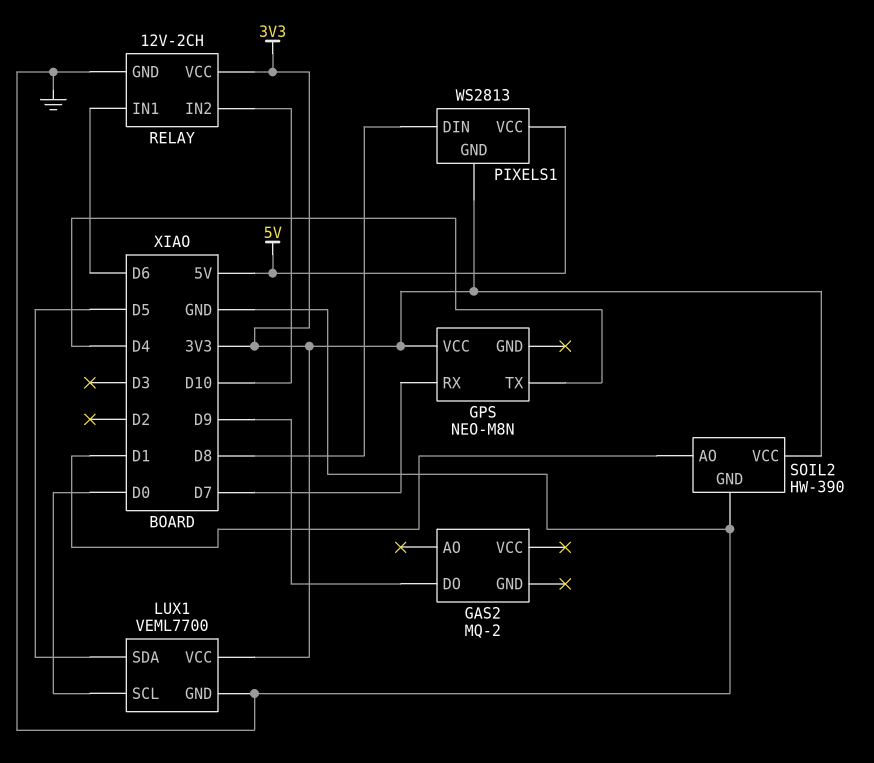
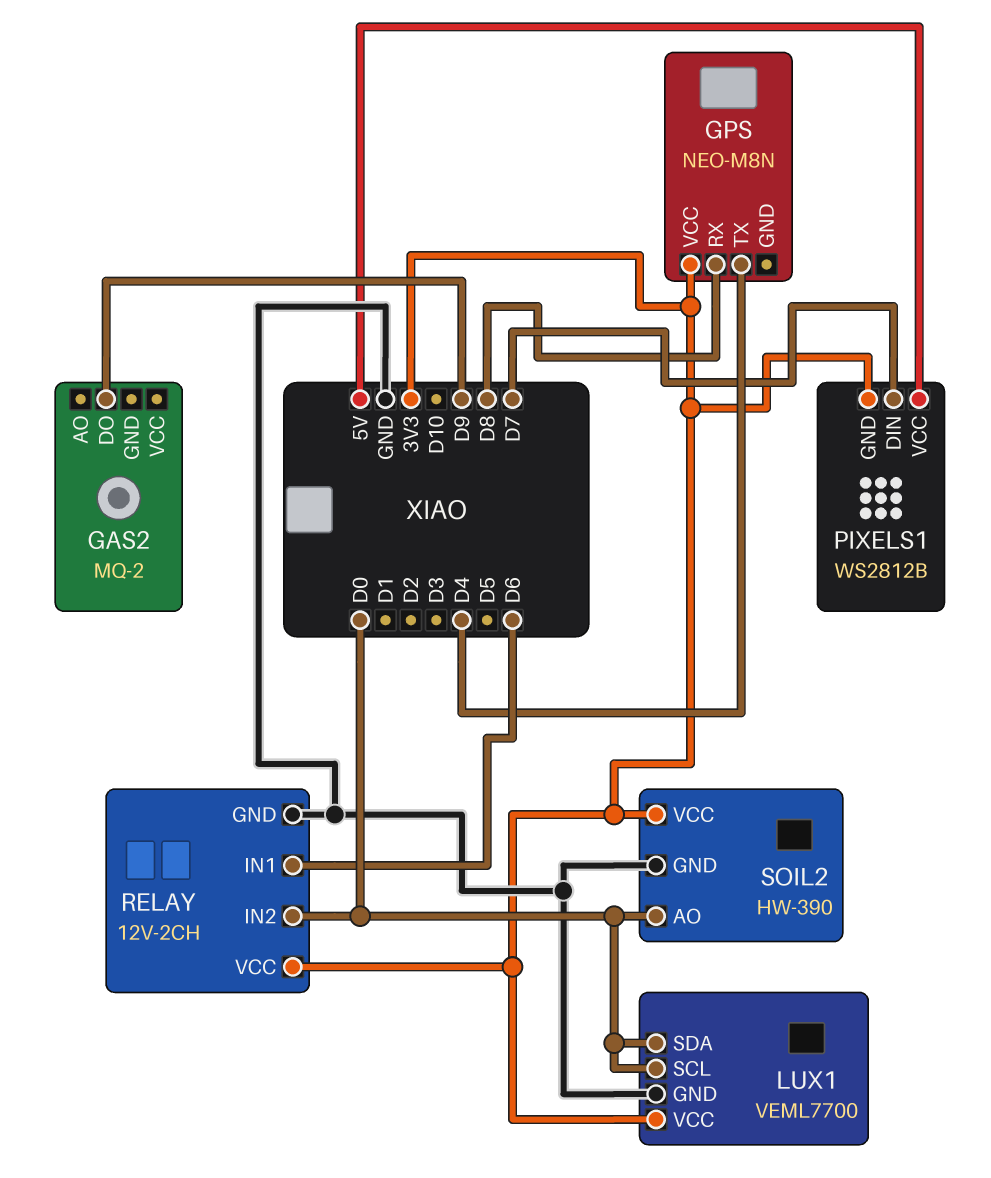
GPS pin RX: D7 -> D8
LUX1 pin SDA: D5 -> D0
PIXELS1: WS2813 -> WS2812B
PIXELS1 pin DIN: D8 -> D7
RELAY pin IN2: D10 -> D0
SOIL2 pin AO: D1 -> D0

